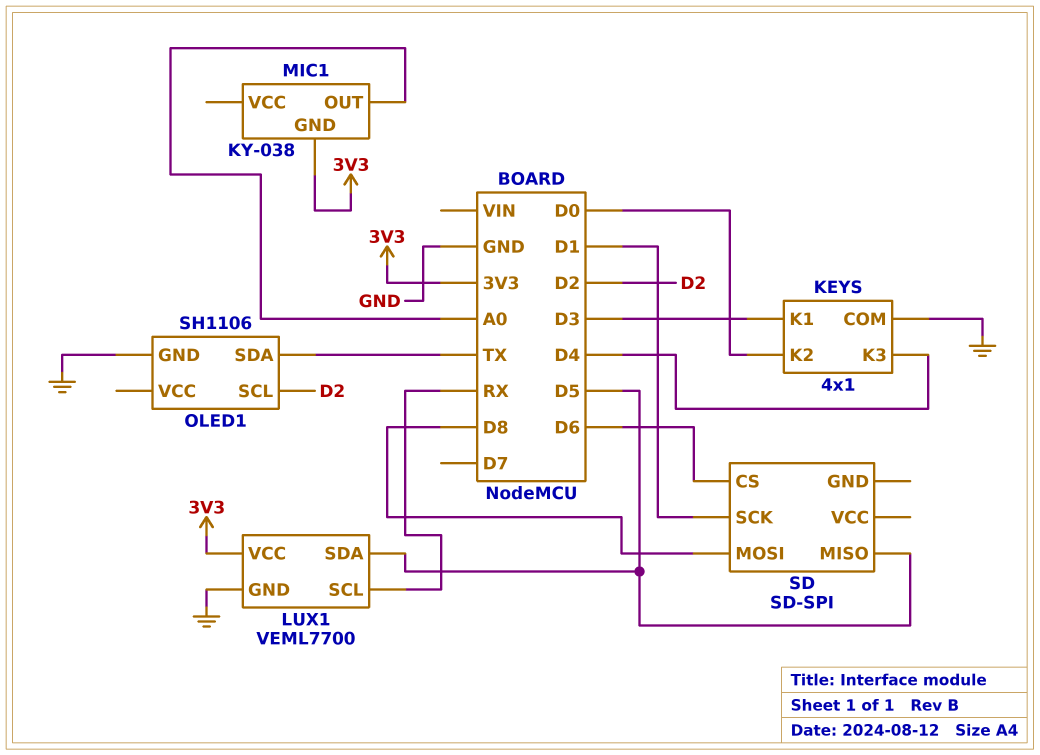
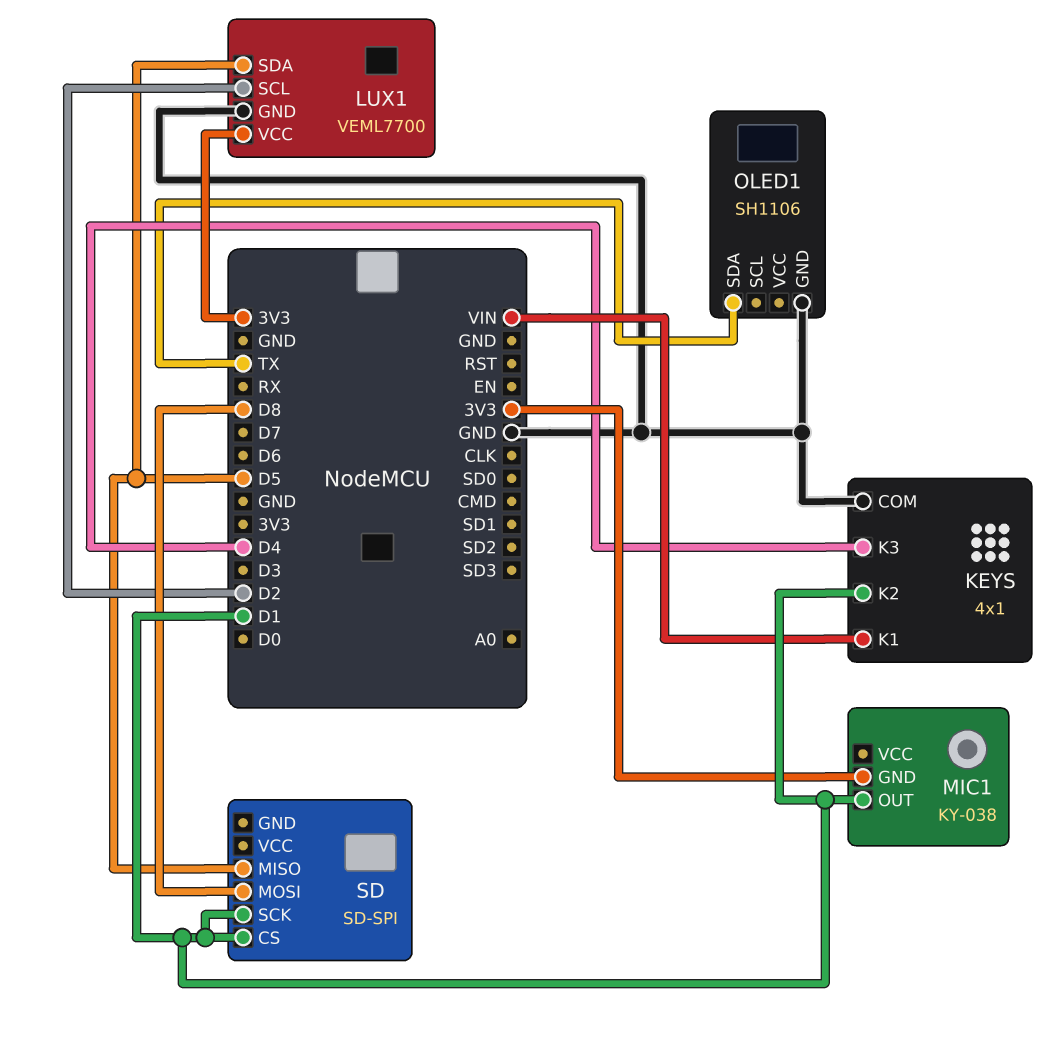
KEYS pin K1: D3 -> VIN
KEYS pin K2: D0 -> D1
LUX1 pin SCL: RX -> D2
MIC1 pin OUT: A0 -> D1
OLED1 pin SCL: D2 -> none
SD pin CS: D6 -> D1

